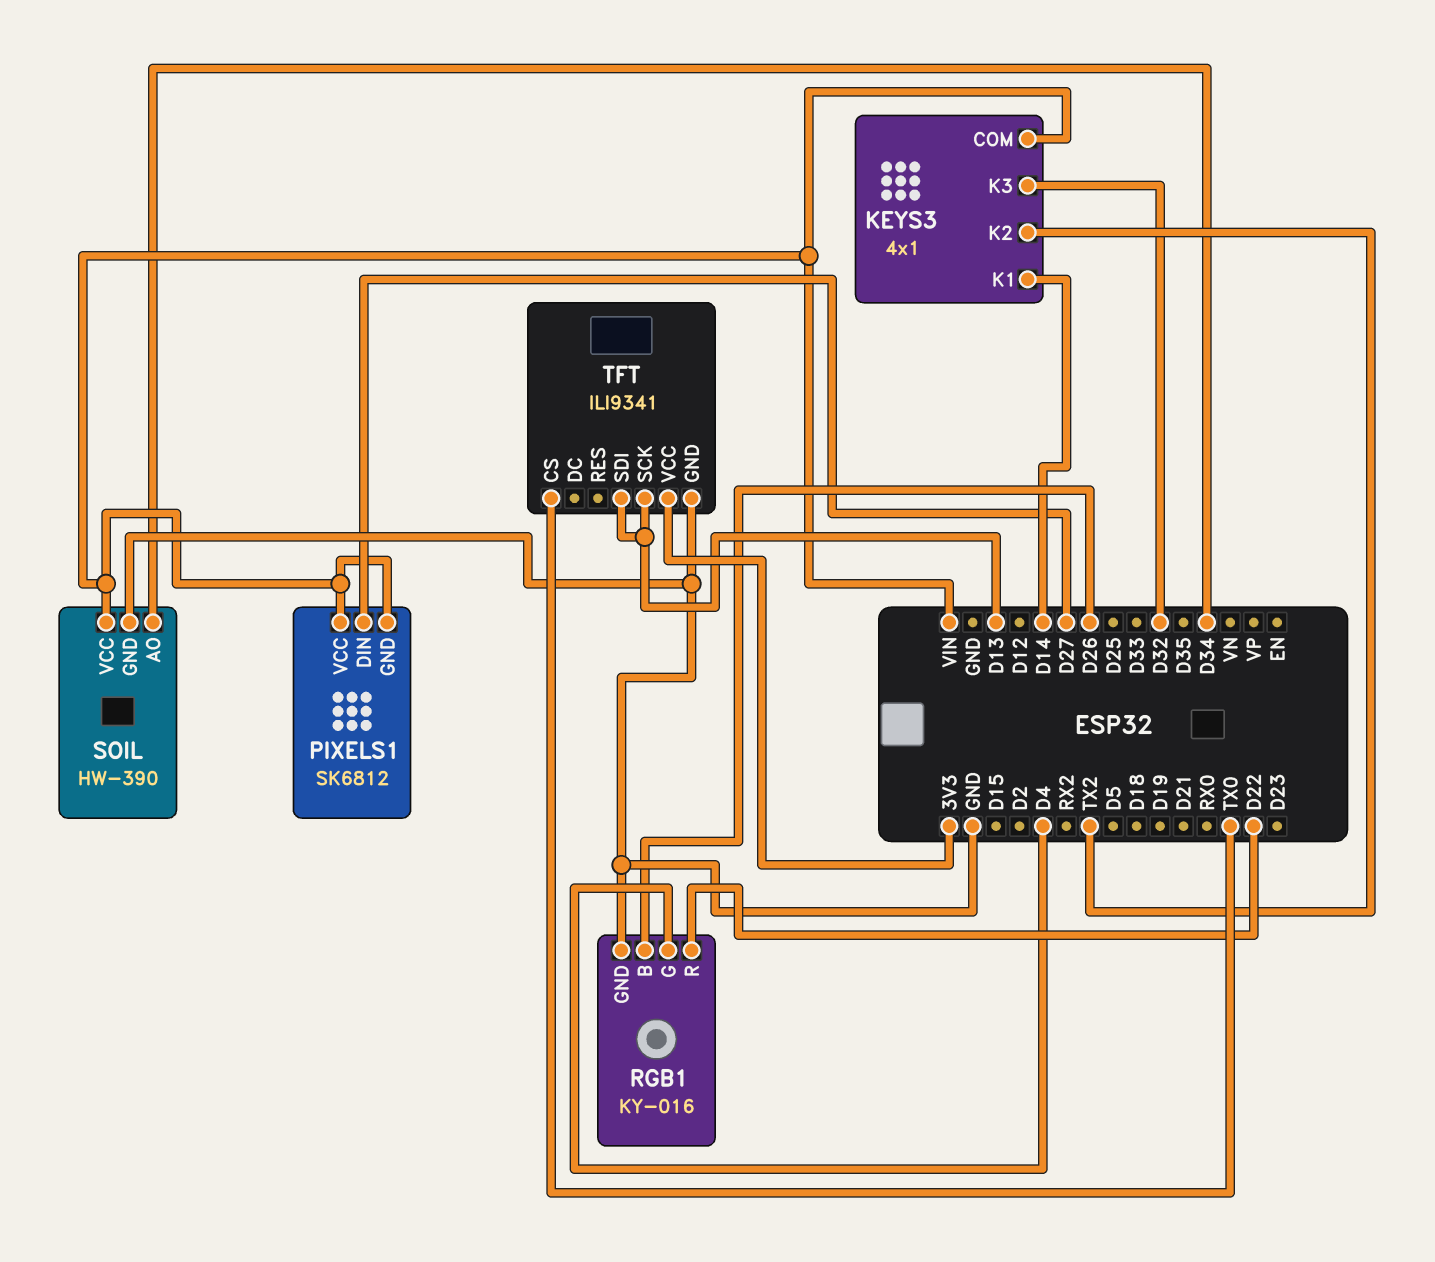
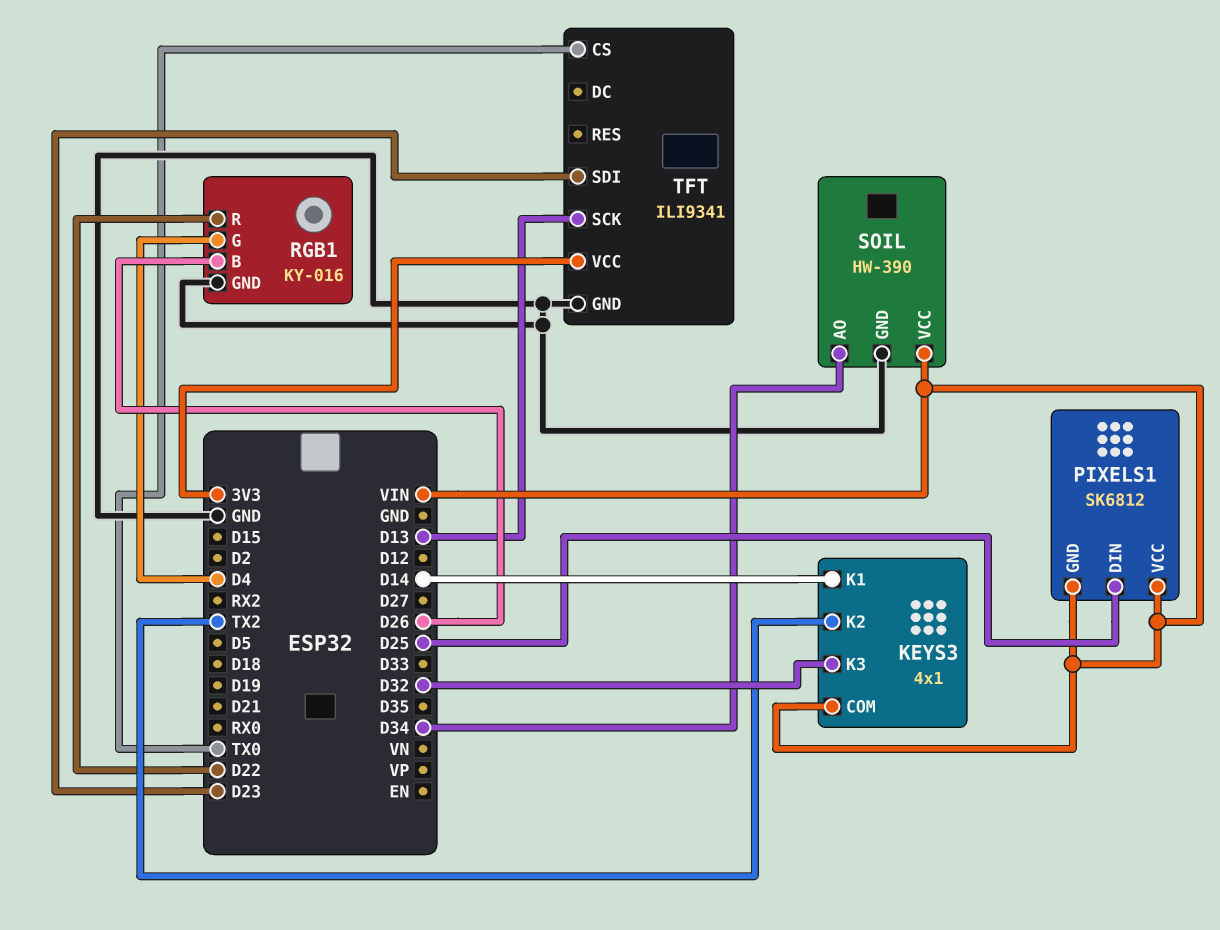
PIXELS1 pin DIN: D27 -> D25
TFT pin SDI: D13 -> D23

